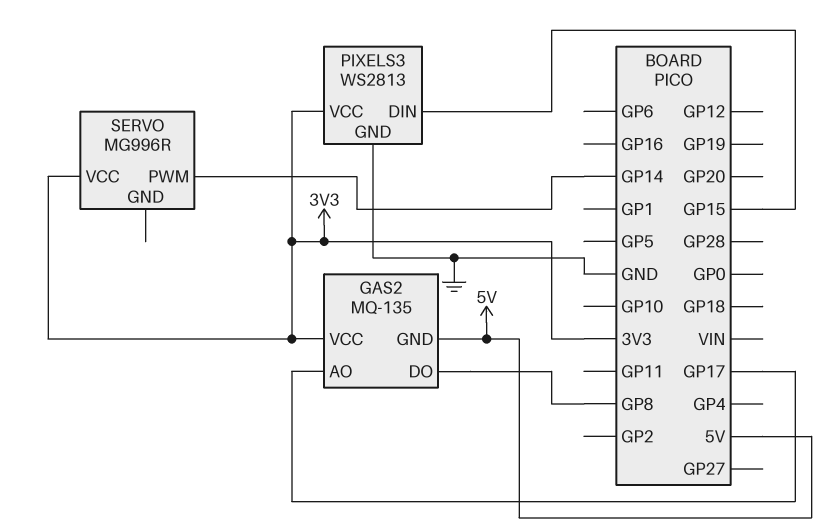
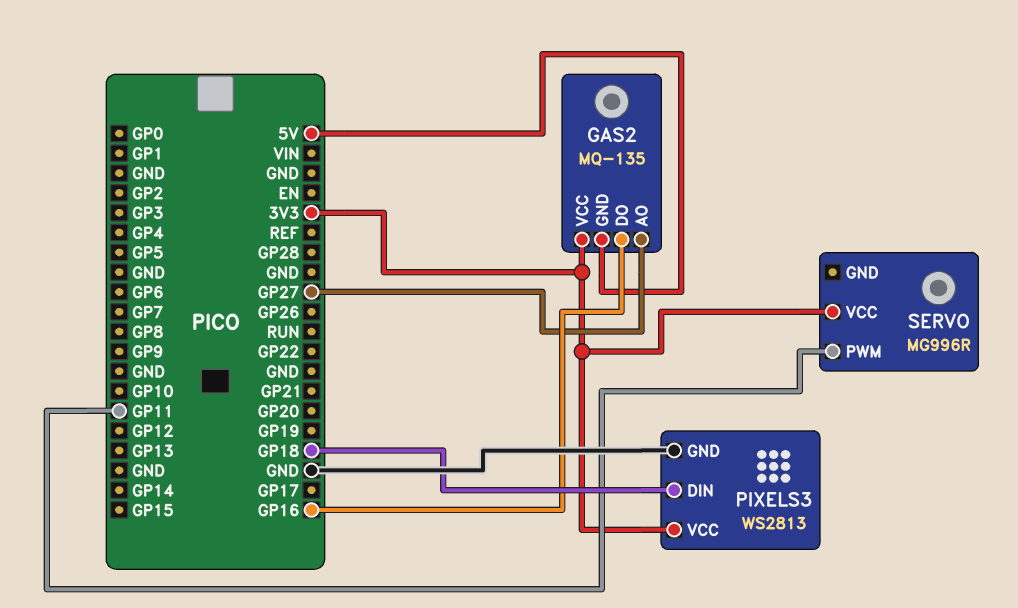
GAS2 pin AO: GP17 -> GP27
GAS2 pin DO: GP8 -> GP16
PIXELS3 pin DIN: GP15 -> GP18
SERVO pin PWM: GP14 -> GP11

